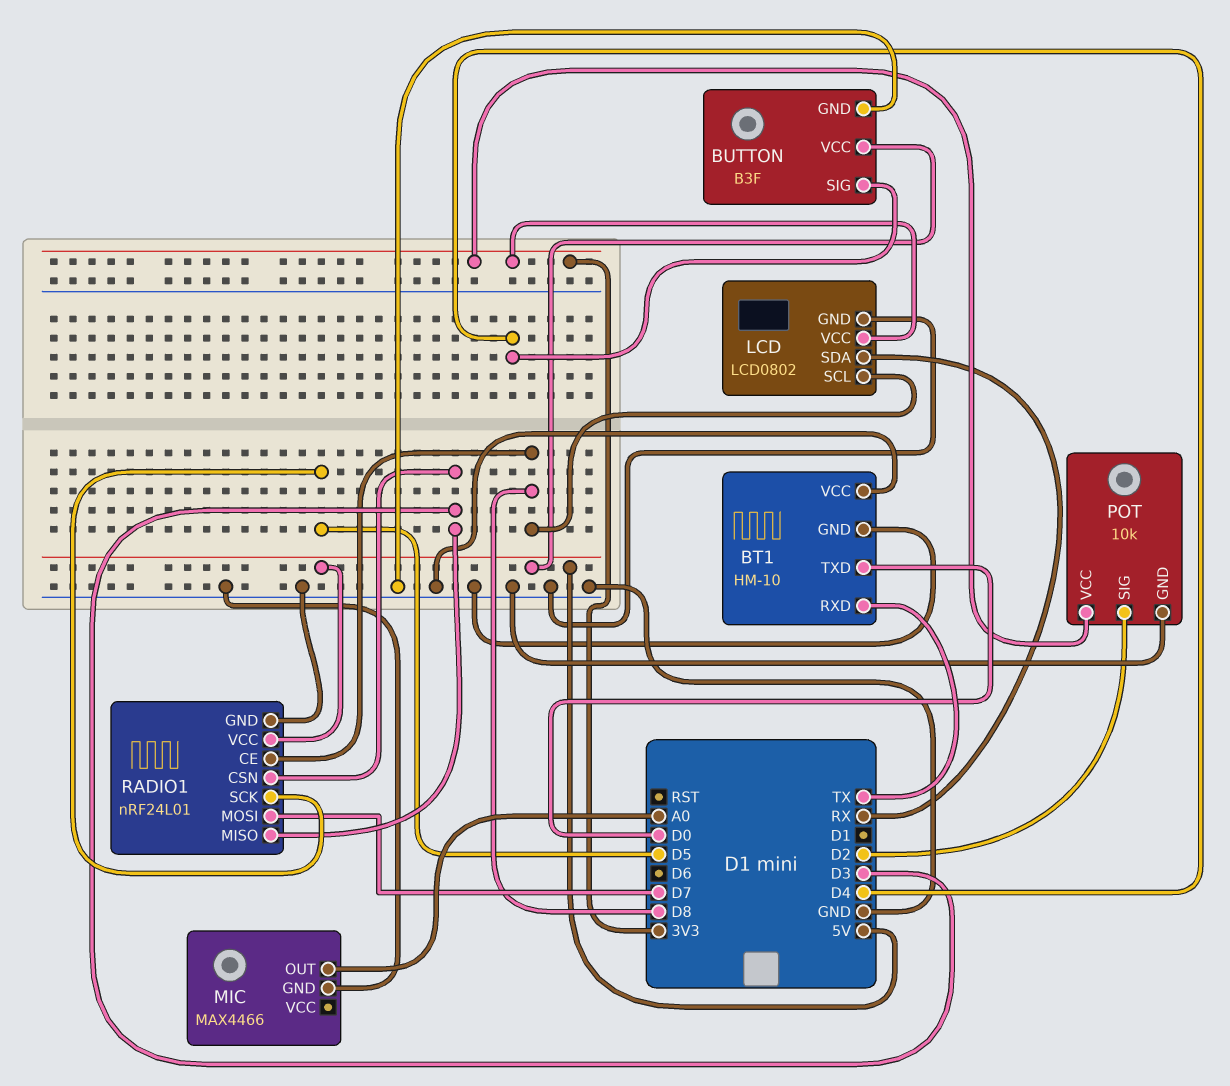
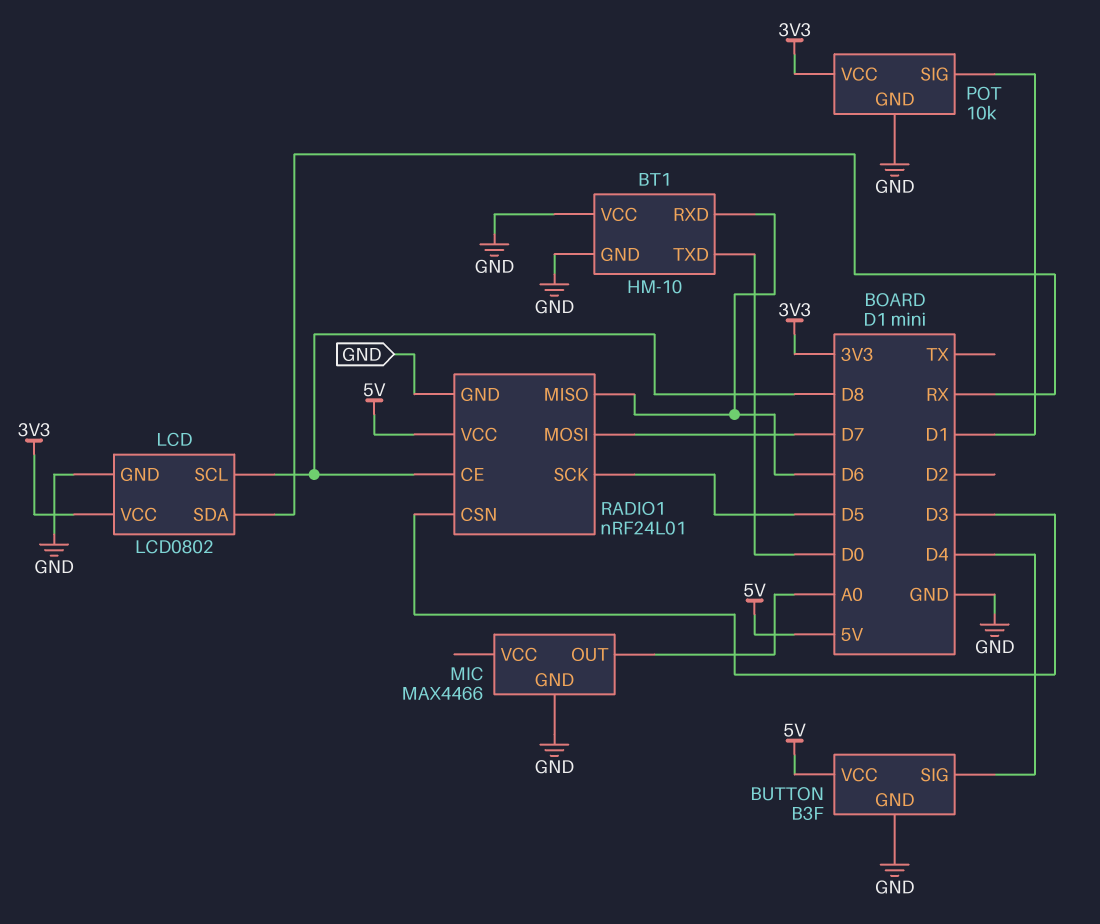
BT1 pin RXD: TX -> D6
POT pin SIG: D2 -> D1
RADIO1 pin MISO: D3 -> D6

